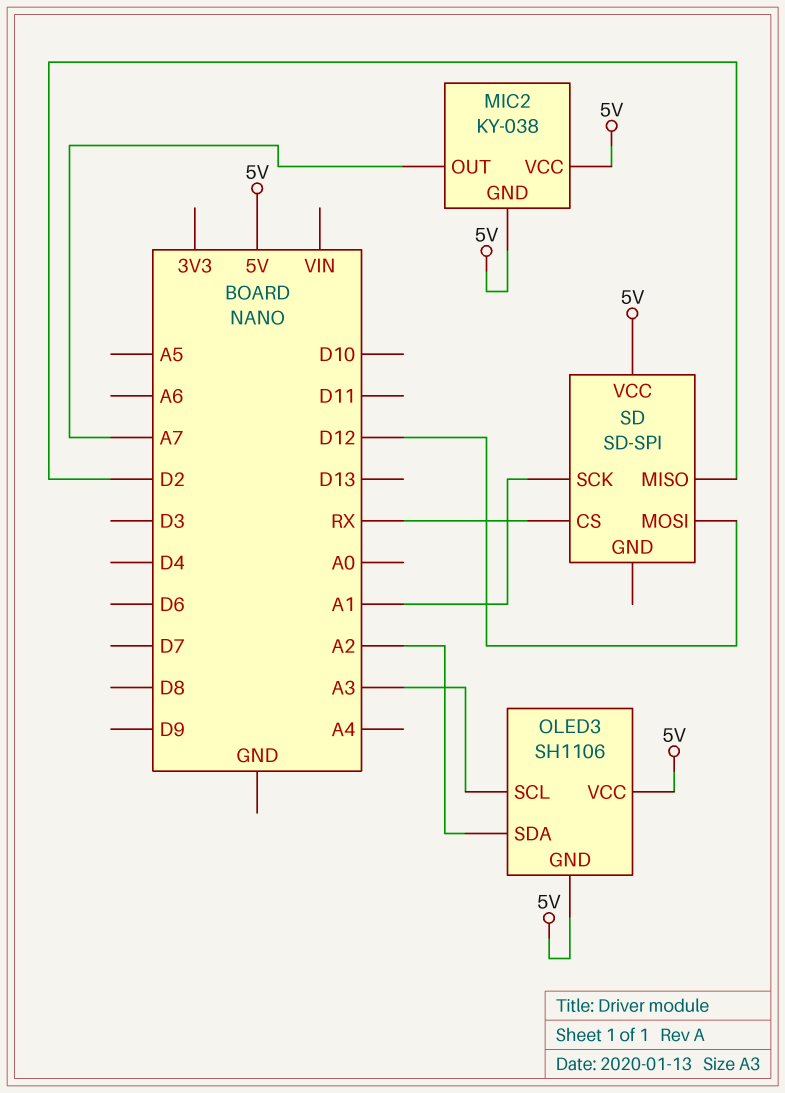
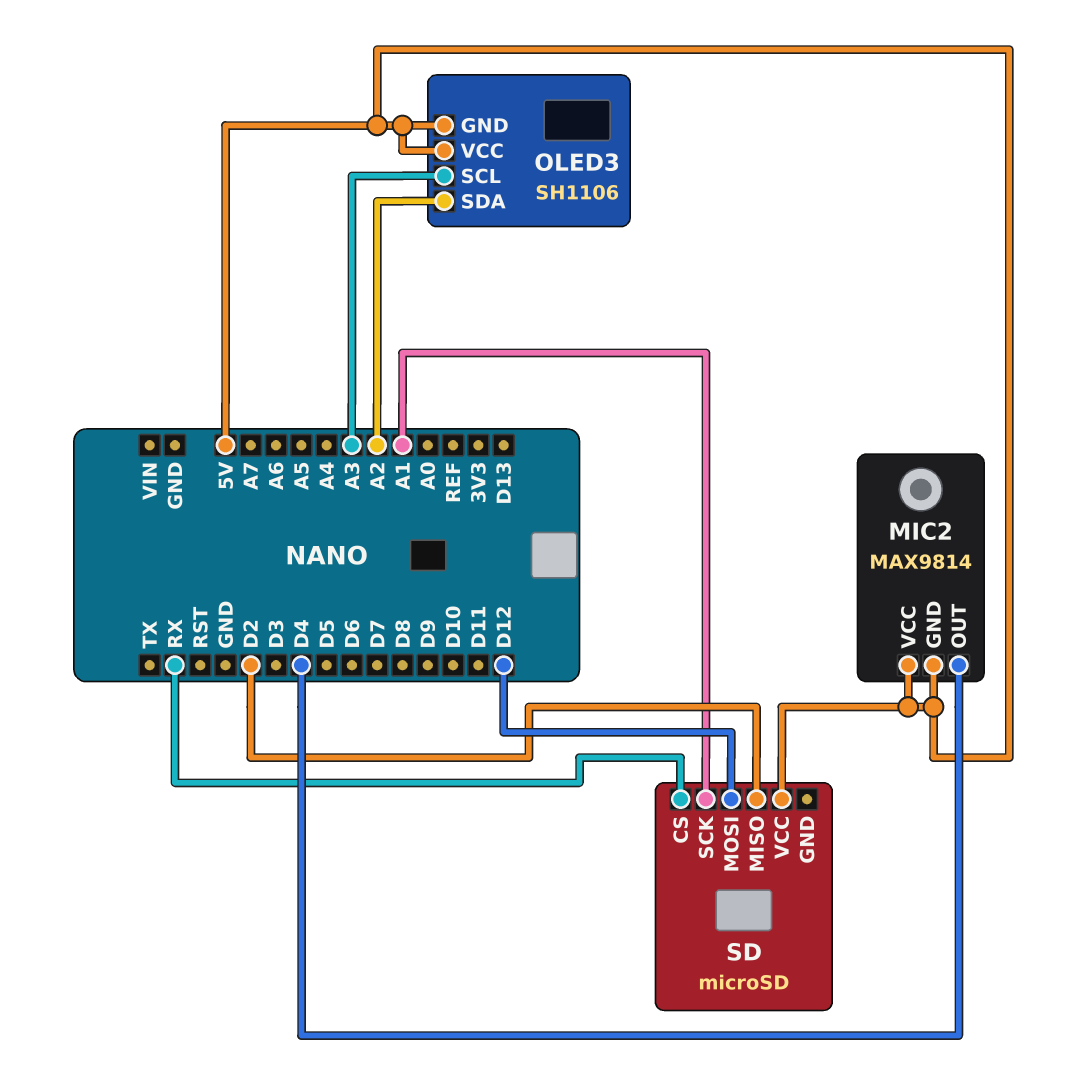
MIC2: KY-038 -> MAX9814
MIC2 pin OUT: A7 -> D4
SD: SD-SPI -> microSD

